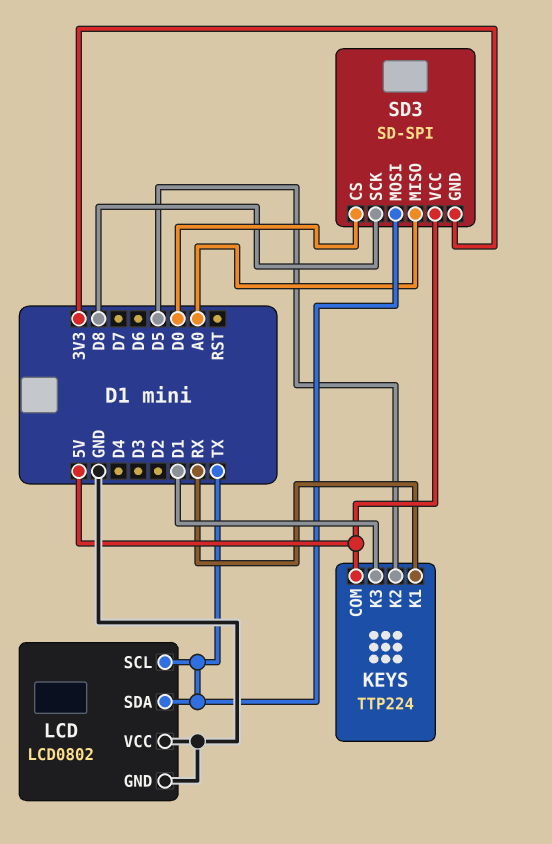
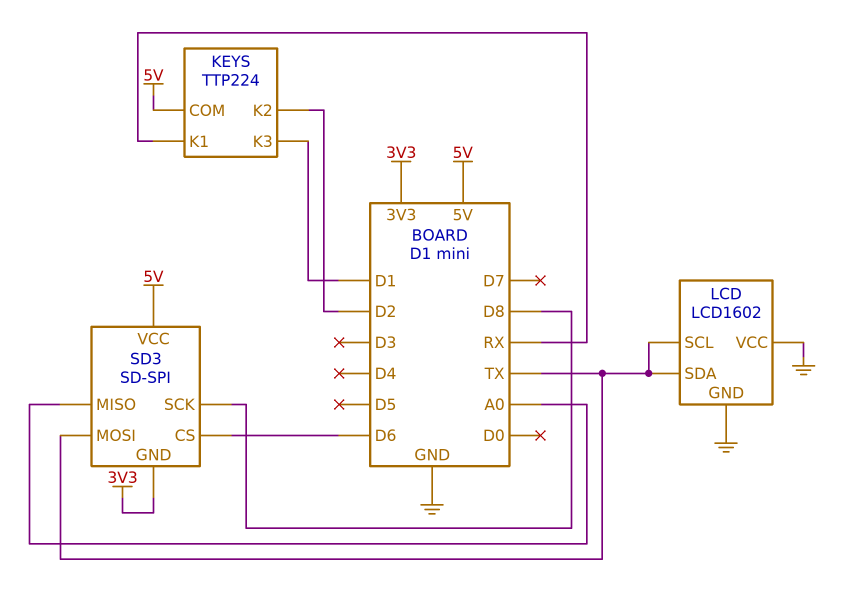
KEYS pin K2: D5 -> D2
LCD: LCD0802 -> LCD1602
SD3 pin CS: D0 -> D6

